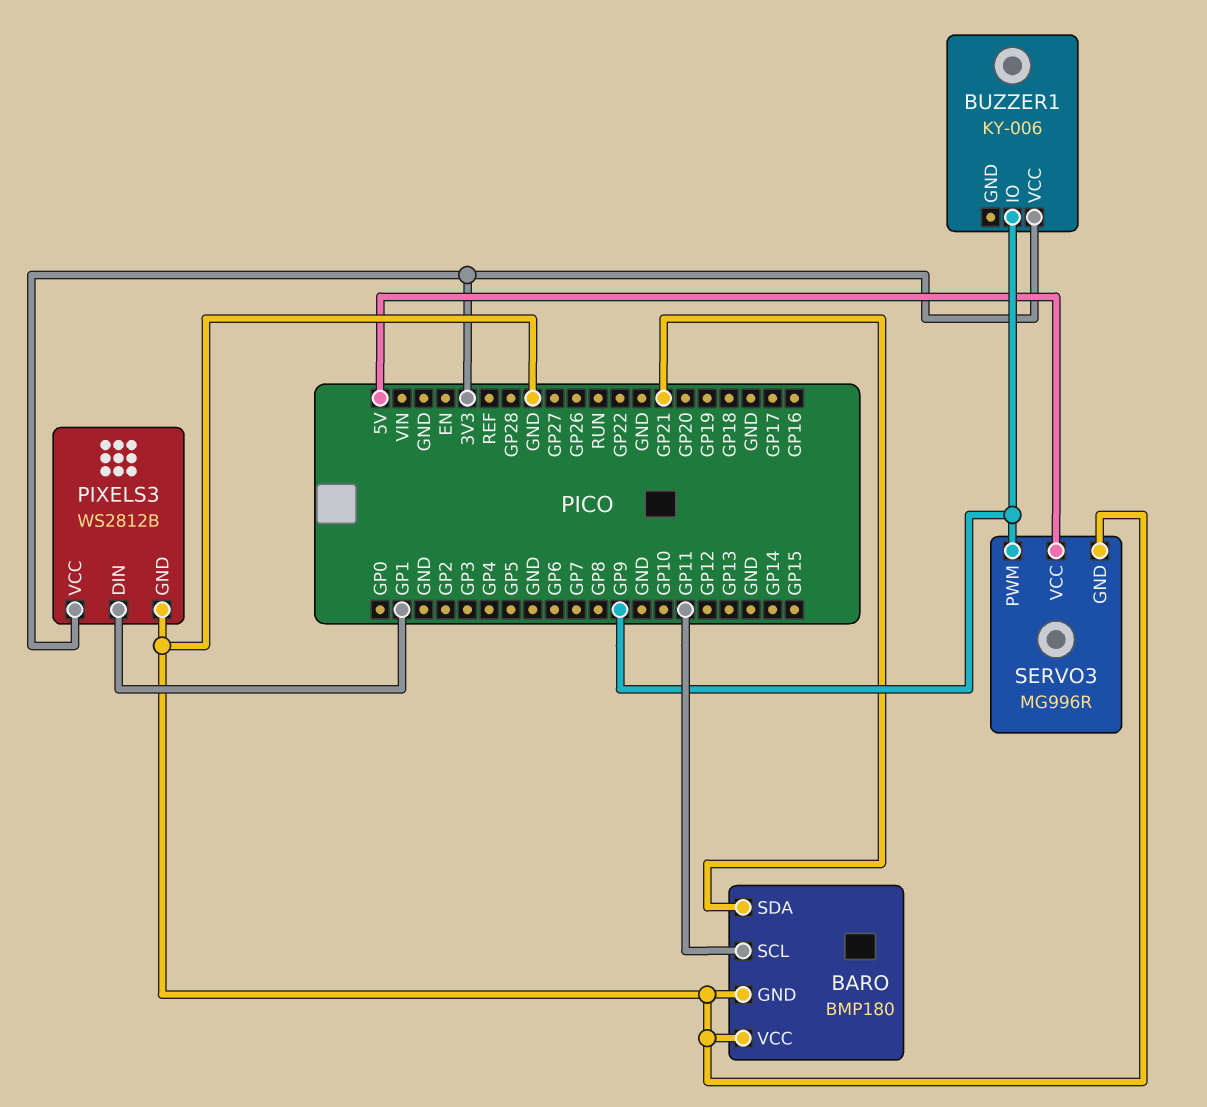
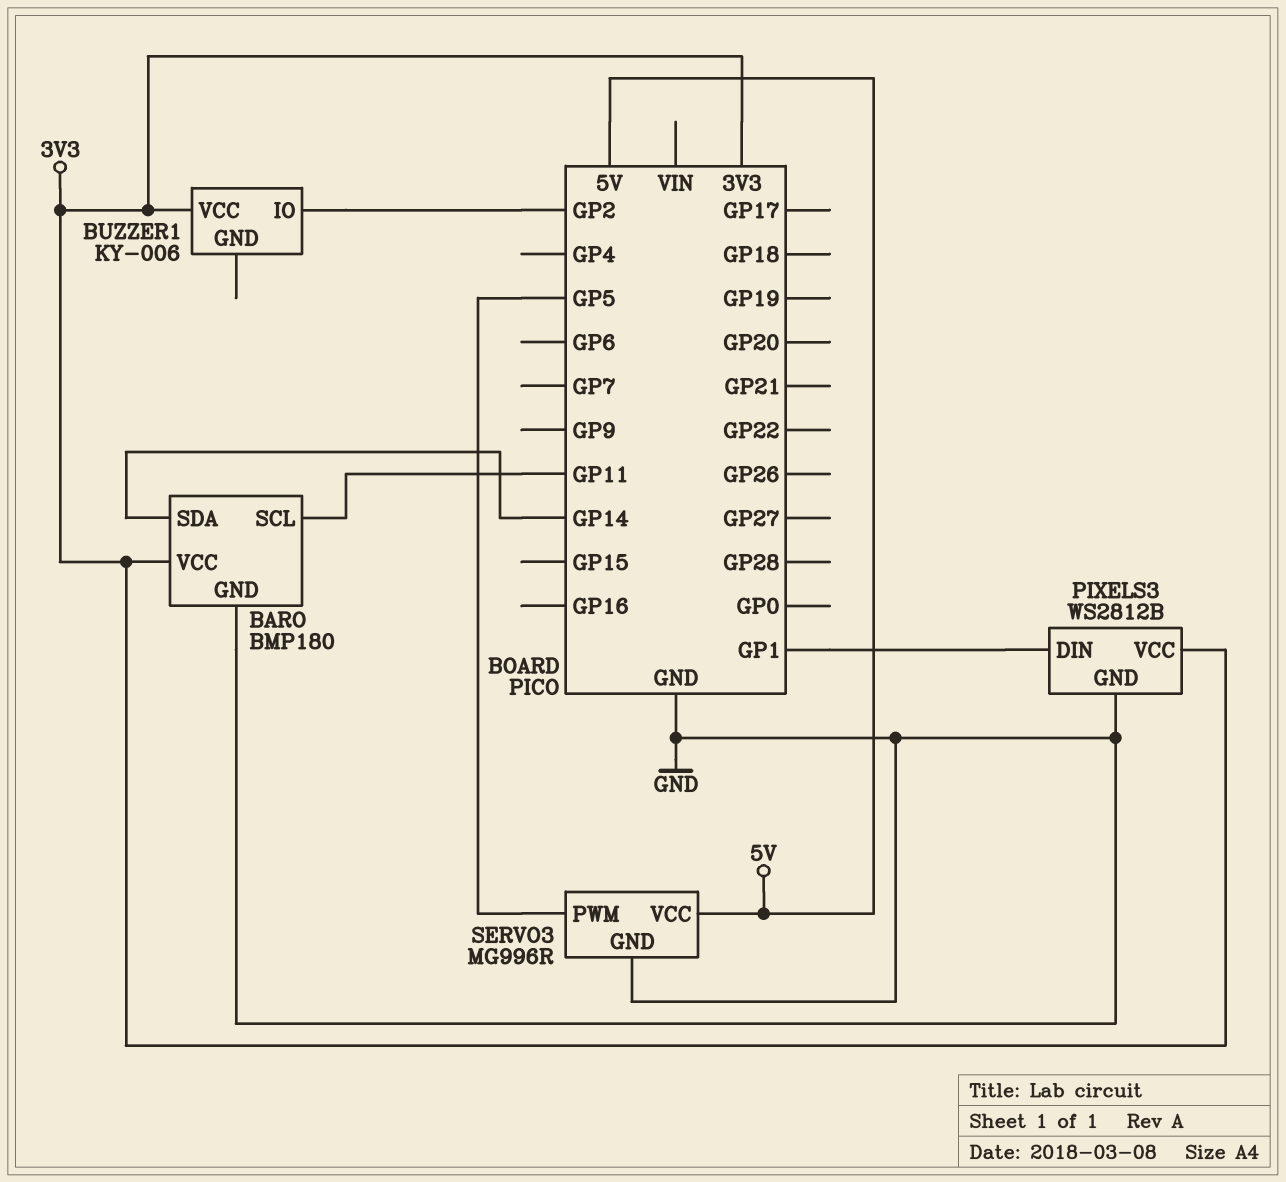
BARO pin SDA: GP21 -> GP14
BARO pin VCC: GND -> 3V3
BUZZER1 pin IO: GP9 -> GP2
SERVO3 pin PWM: GP9 -> GP5

